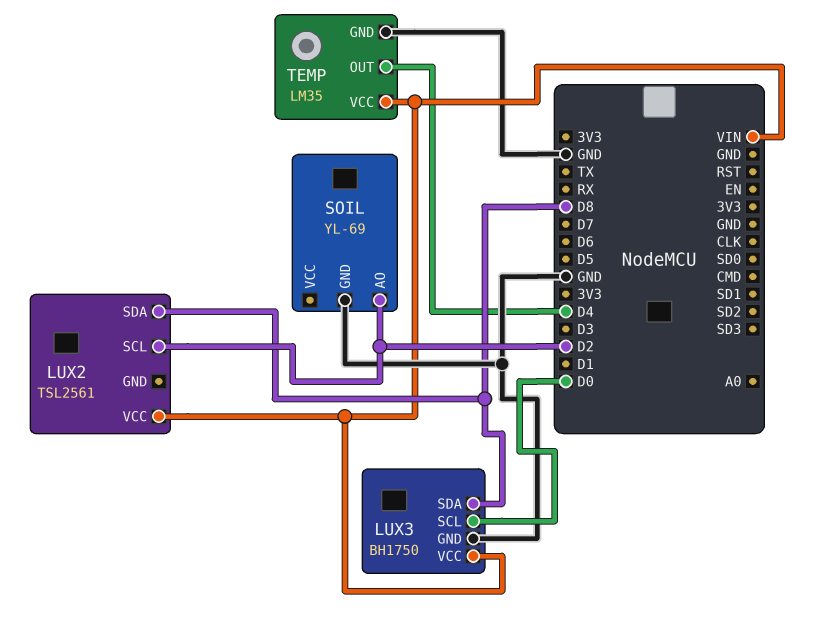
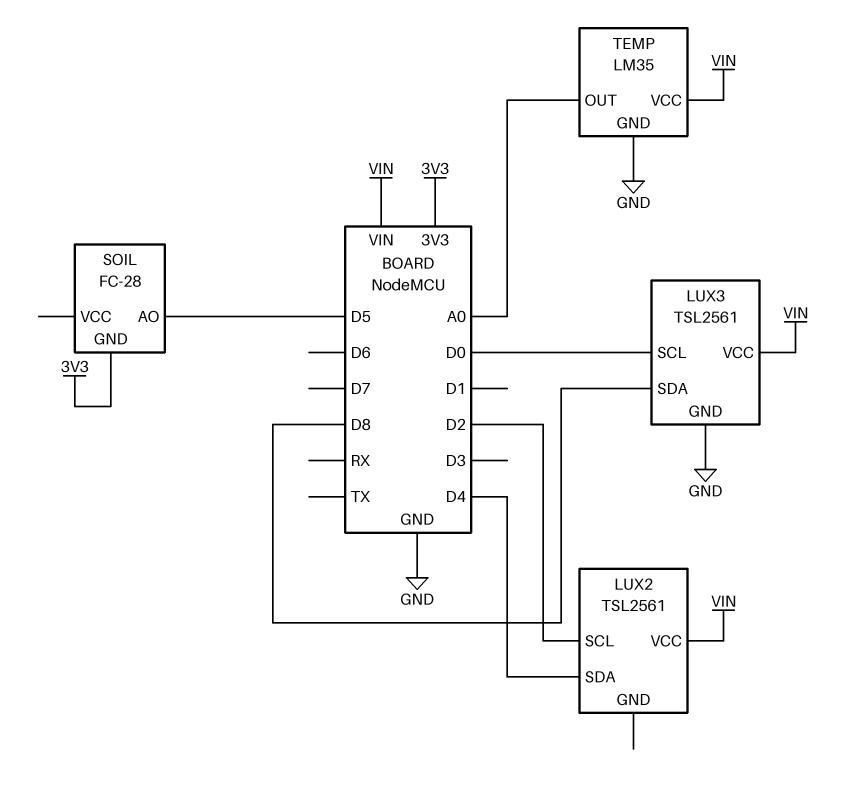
LUX2 pin SDA: D8 -> D4
LUX3: BH1750 -> TSL2561
SOIL: YL-69 -> FC-28
SOIL pin AO: D2 -> D5
SOIL pin GND: GND -> 3V3
TEMP pin OUT: D4 -> A0

